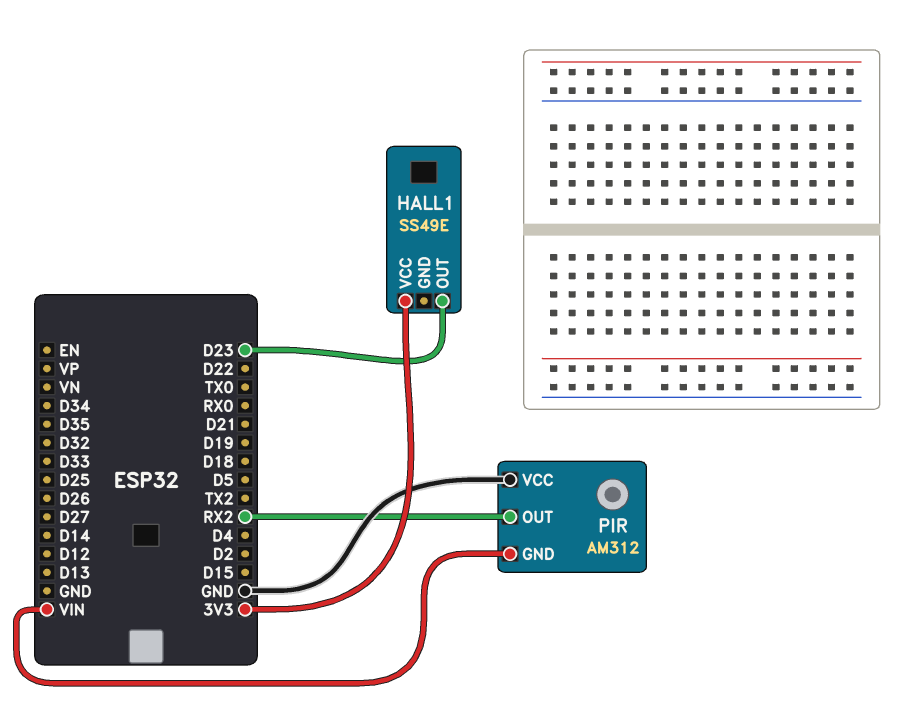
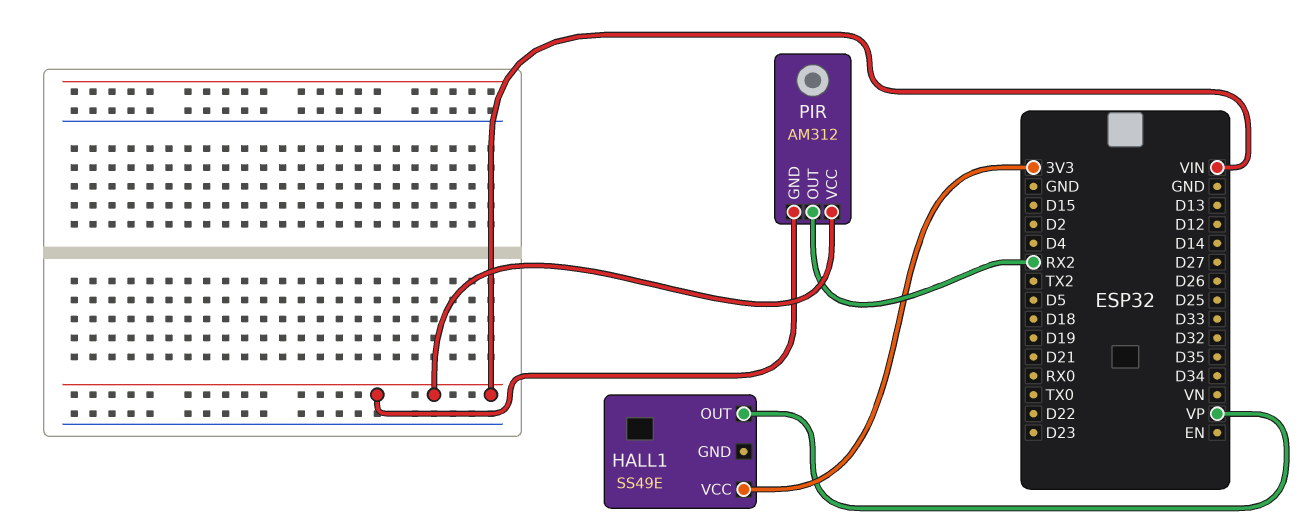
HALL1 pin OUT: D23 -> VP
PIR pin VCC: GND -> VIN

